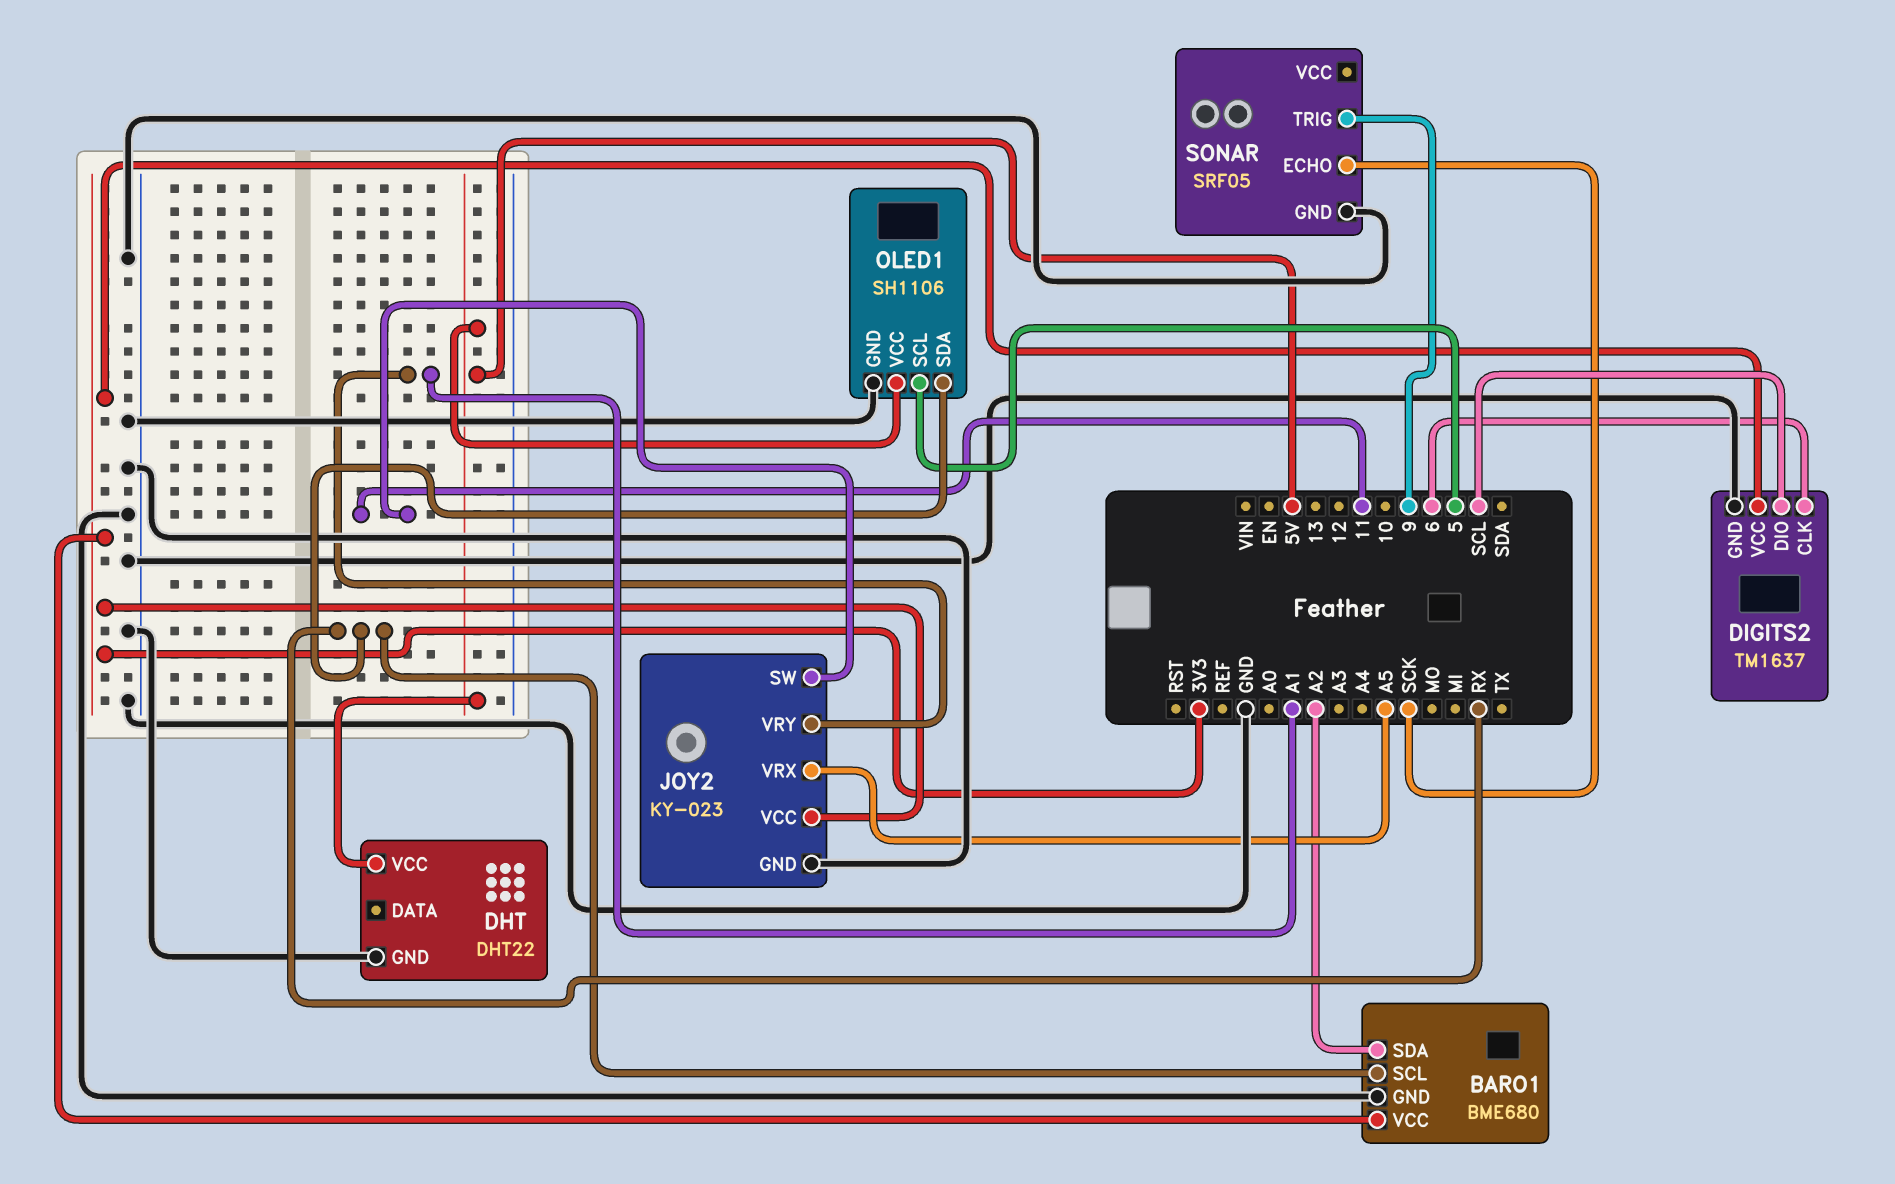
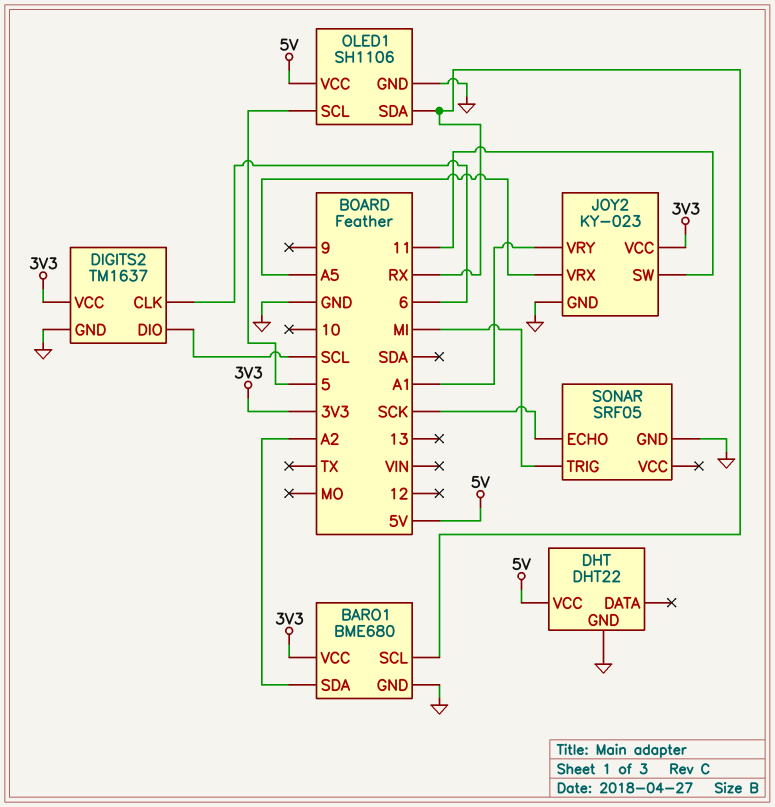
SONAR pin TRIG: 9 -> MI

